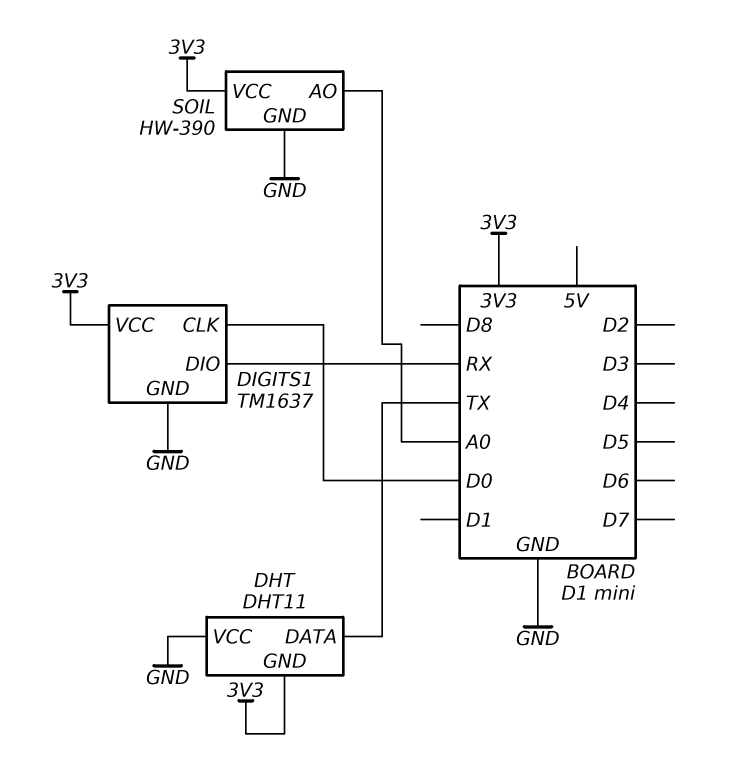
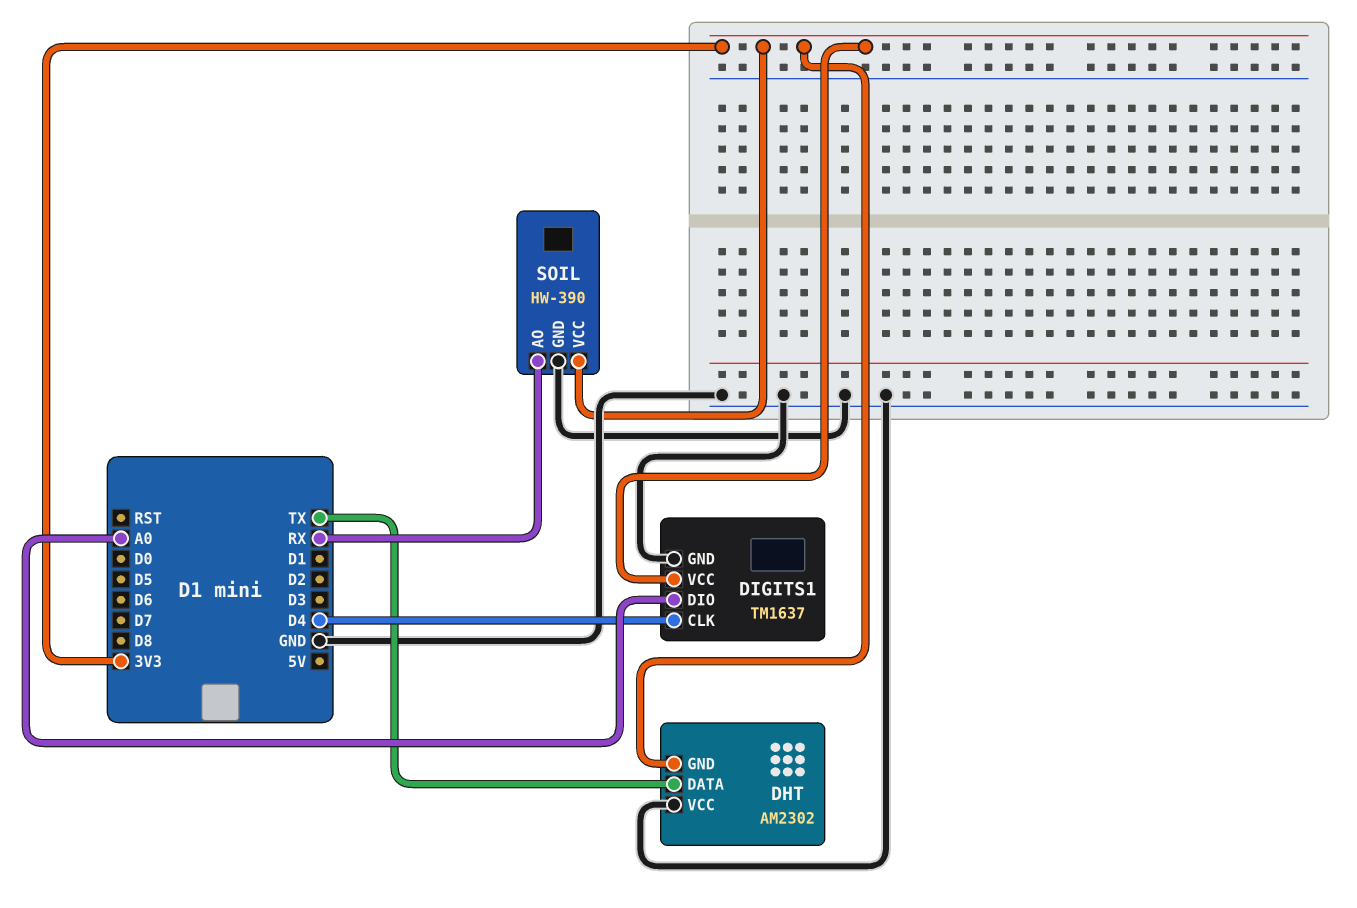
DHT: DHT11 -> AM2302
DIGITS1 pin CLK: D0 -> D4
DIGITS1 pin DIO: RX -> A0
SOIL pin AO: A0 -> RX

